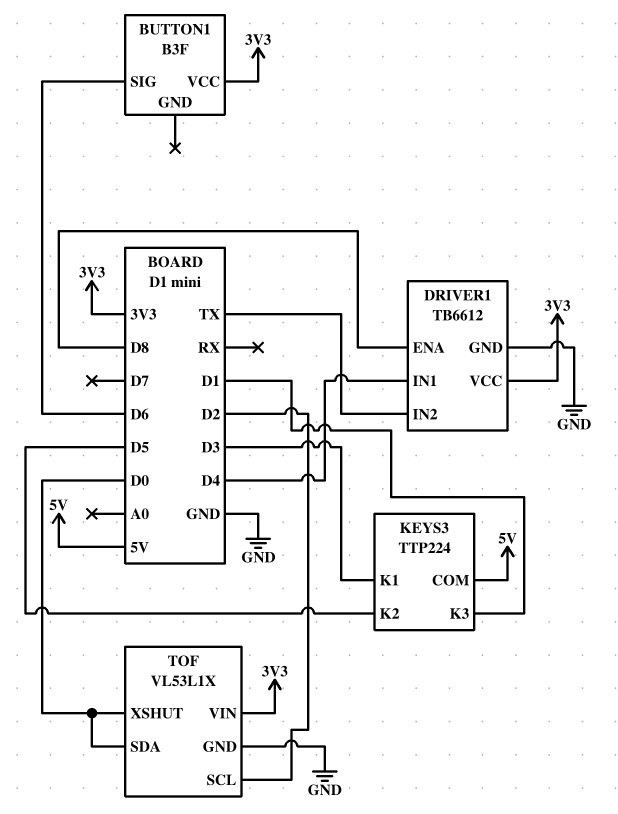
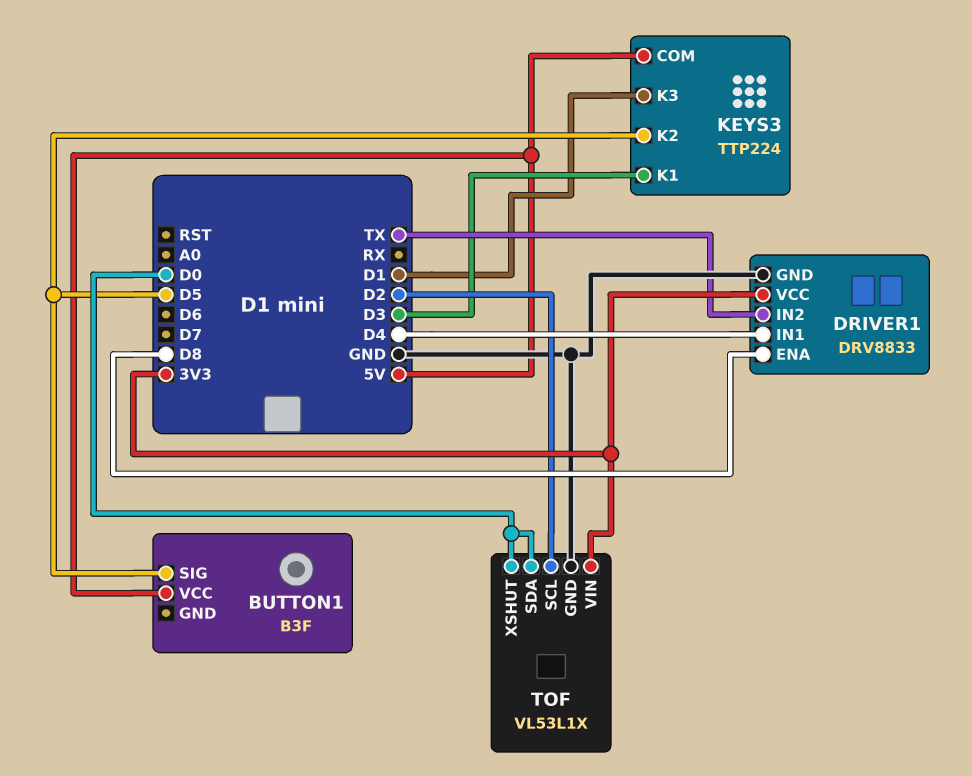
BUTTON1 pin SIG: D6 -> D5
BUTTON1 pin VCC: 3V3 -> 5V
DRIVER1: TB6612 -> DRV8833

